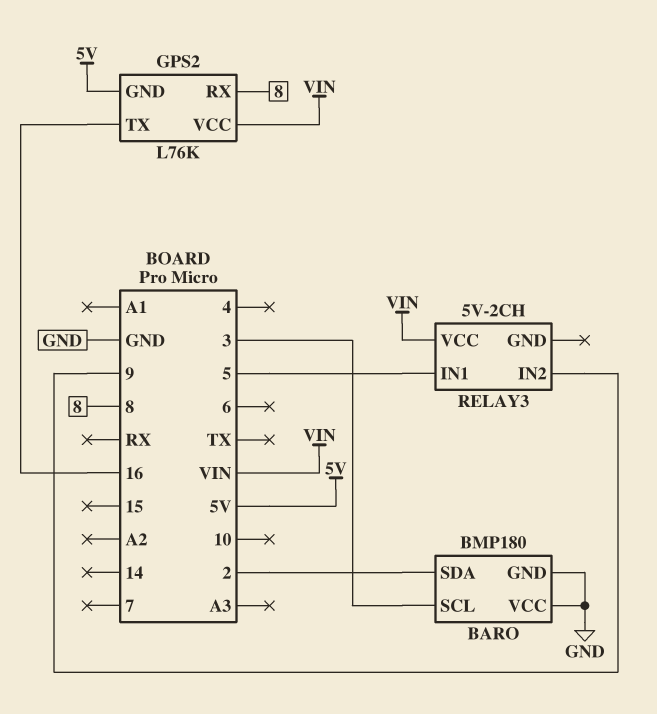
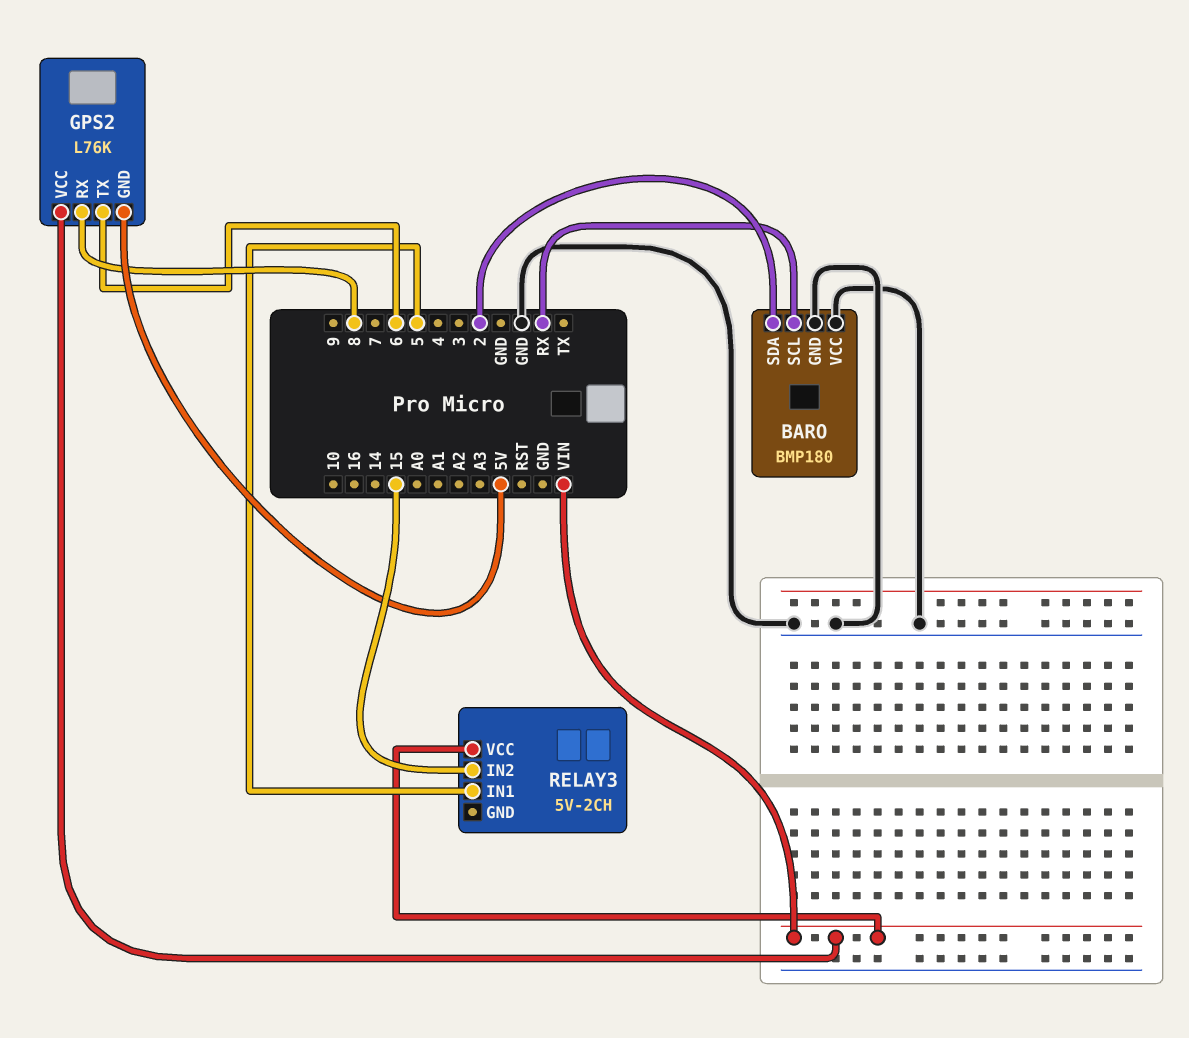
BARO pin SCL: 3 -> RX
GPS2 pin TX: 16 -> 6
RELAY3 pin IN2: 9 -> 15

